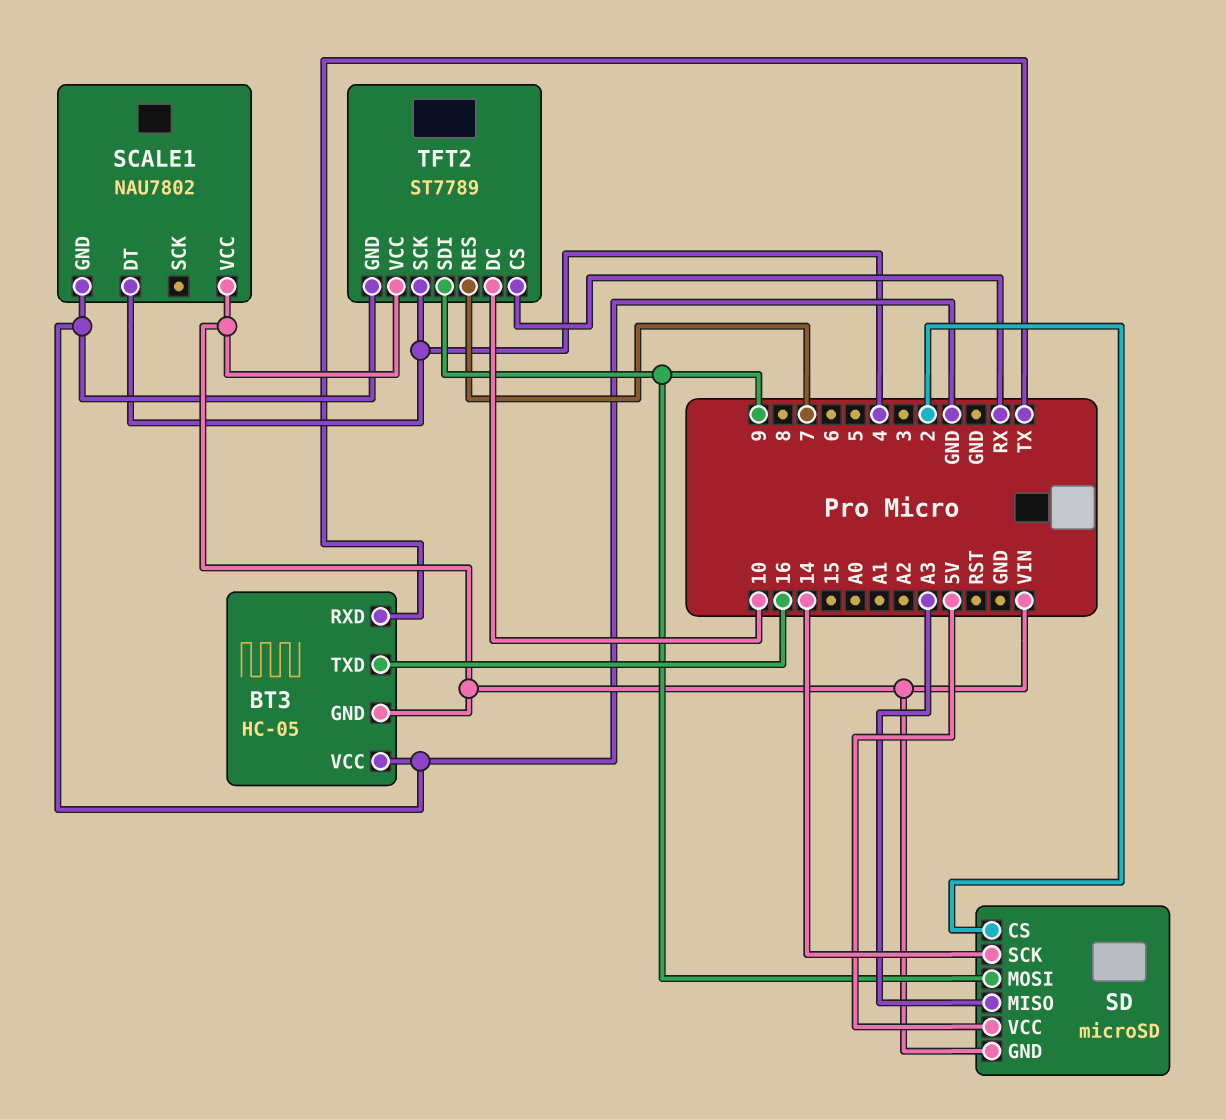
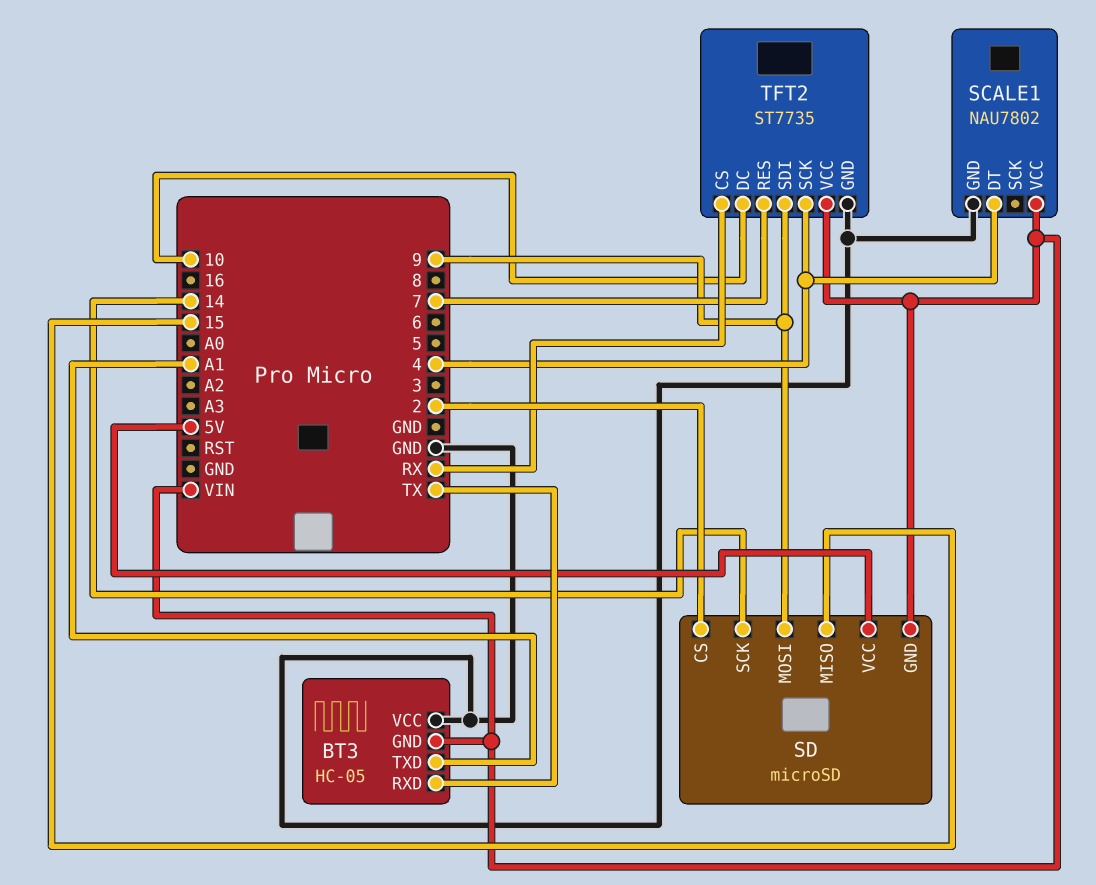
BT3 pin TXD: 16 -> A1
SD pin MISO: A3 -> 15
TFT2: ST7789 -> ST7735

